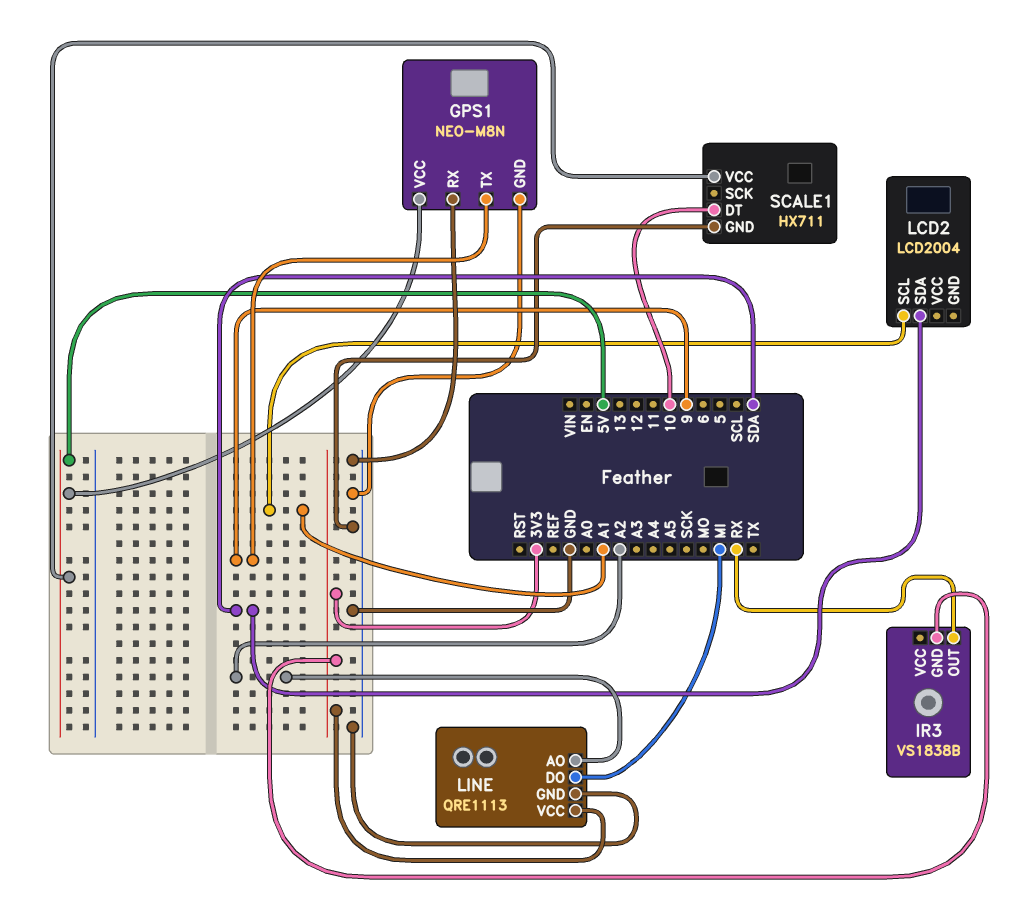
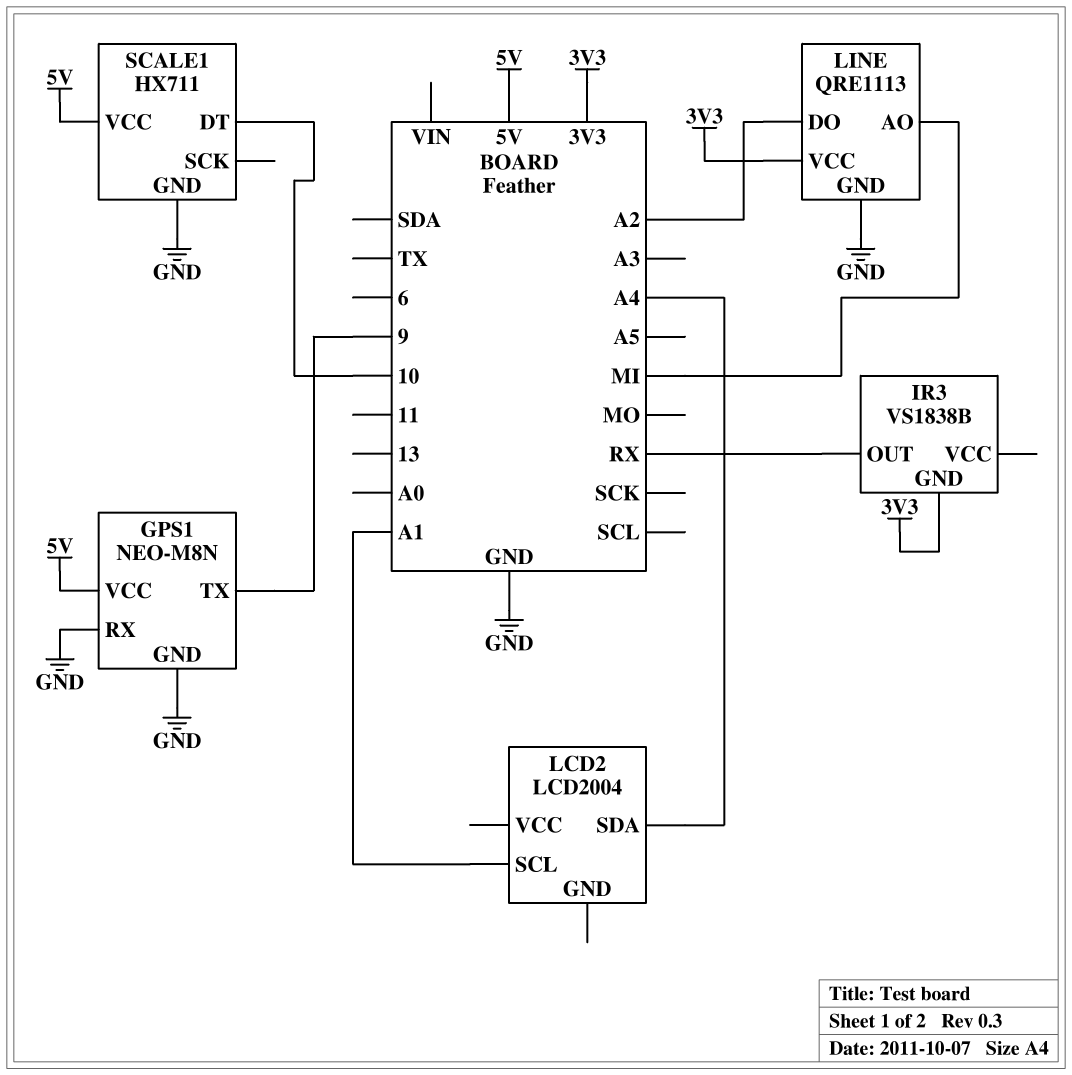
LCD2 pin SDA: SDA -> A4
LINE pin AO: A2 -> MI
LINE pin DO: MI -> A2

